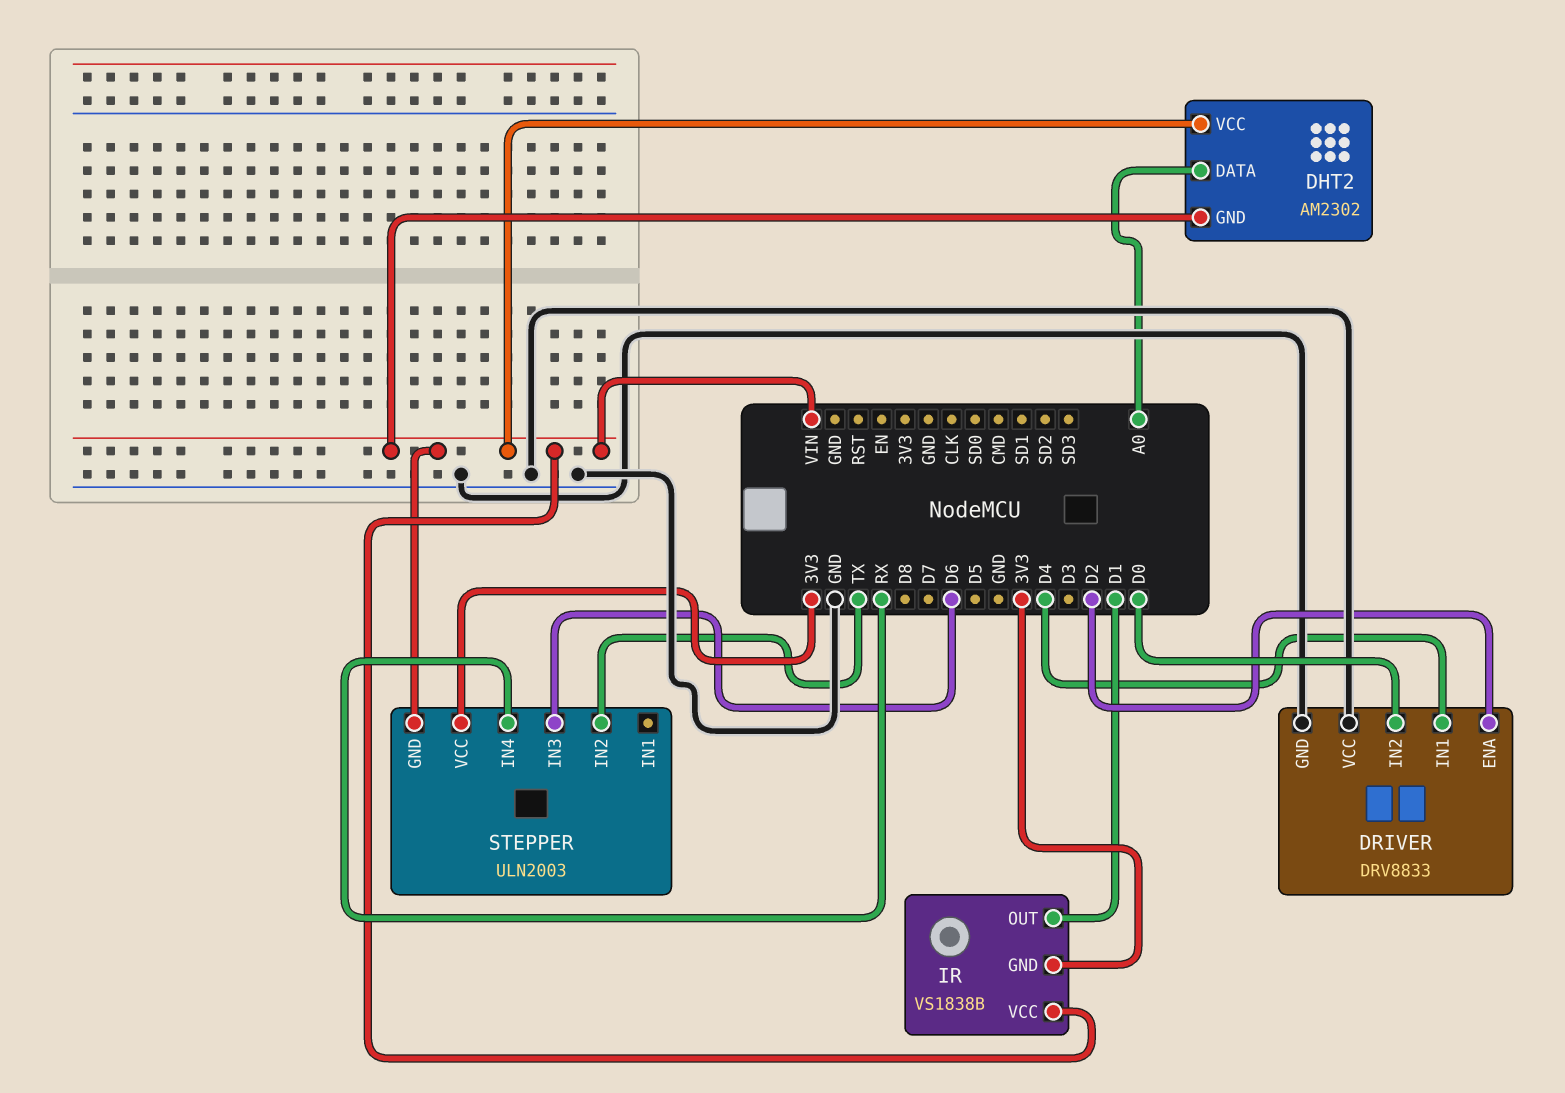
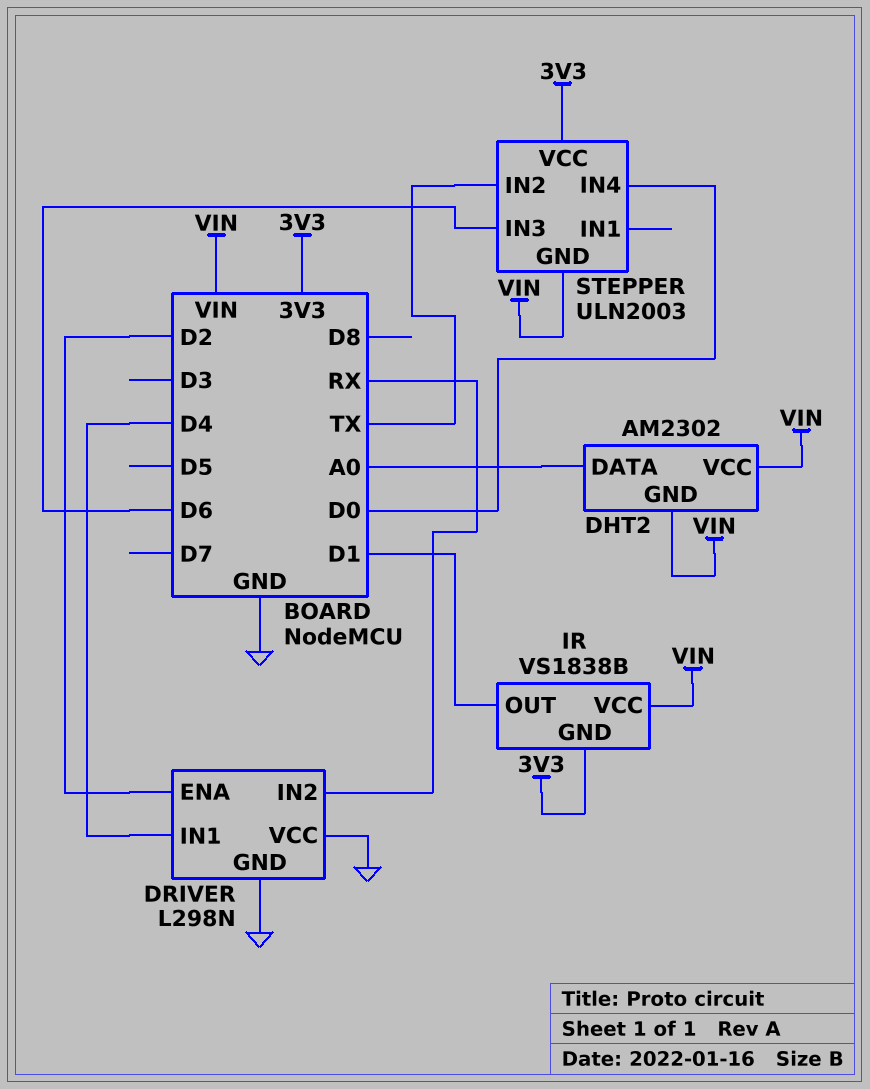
DRIVER: DRV8833 -> L298N
DRIVER pin IN2: D0 -> RX
STEPPER pin IN4: RX -> D0

